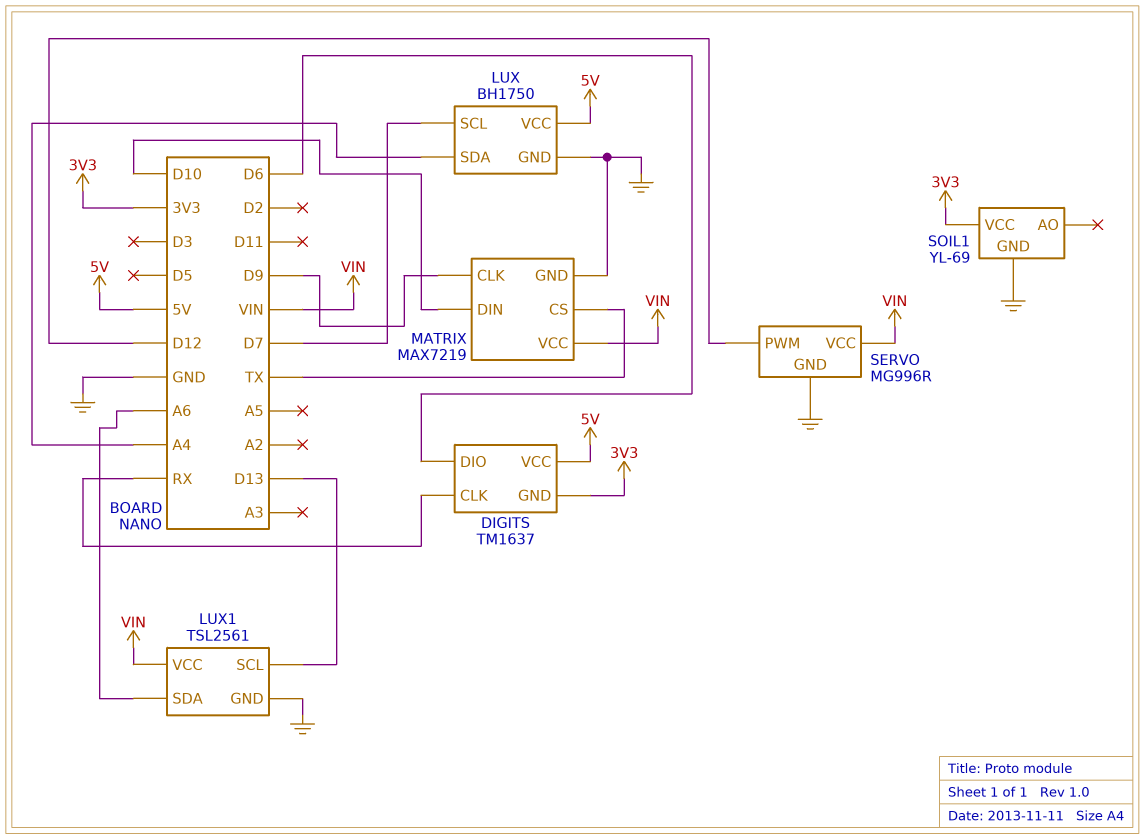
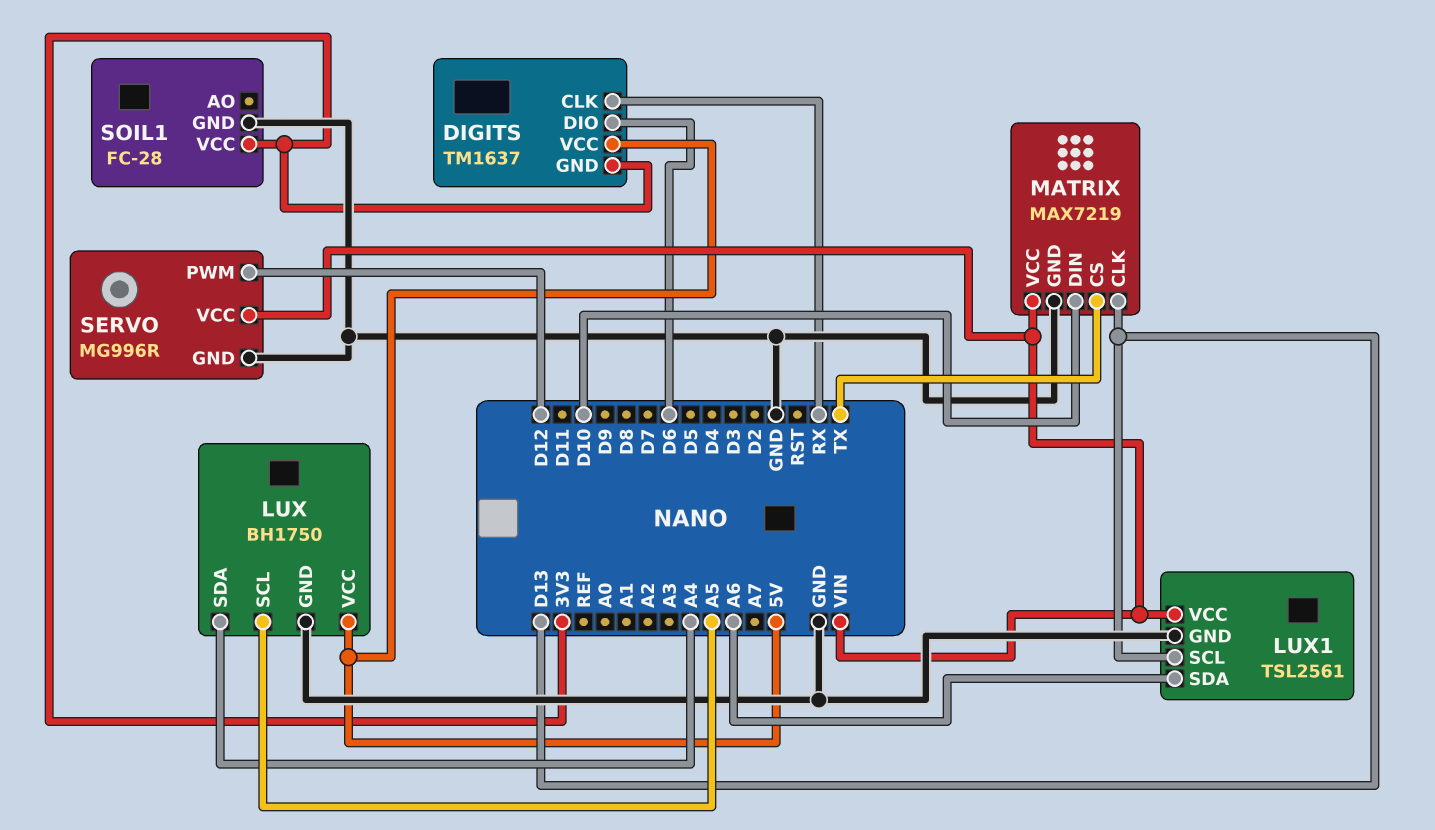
LUX pin SCL: D7 -> A5
MATRIX pin CLK: D9 -> D13
SOIL1: YL-69 -> FC-28

